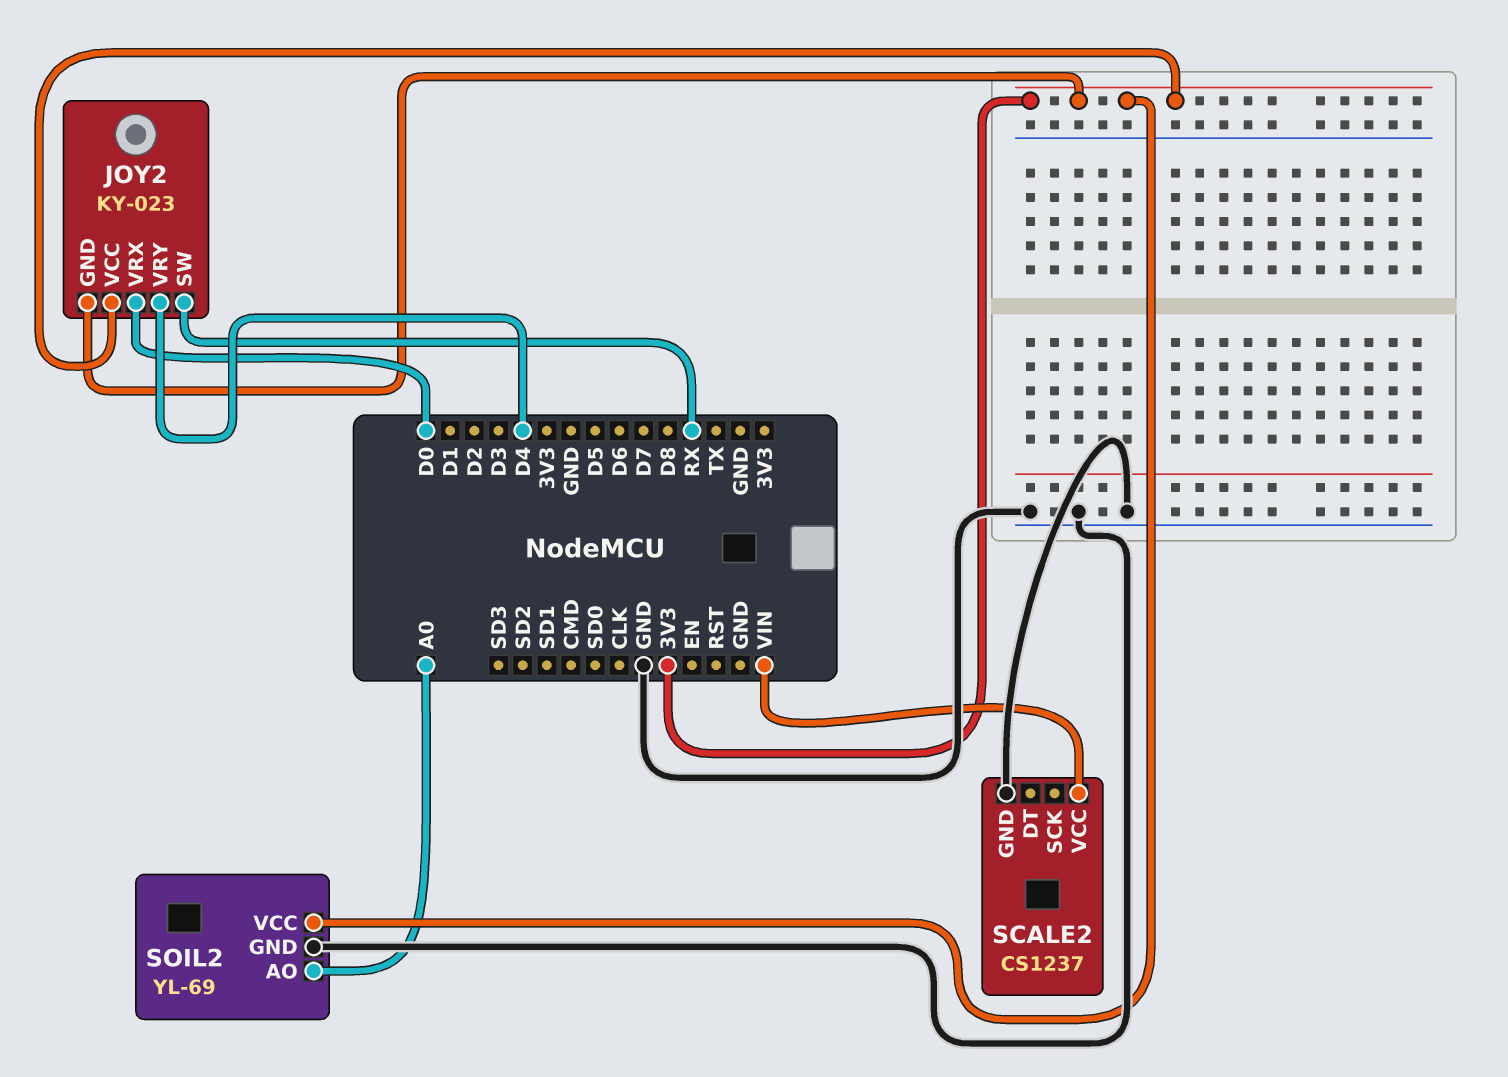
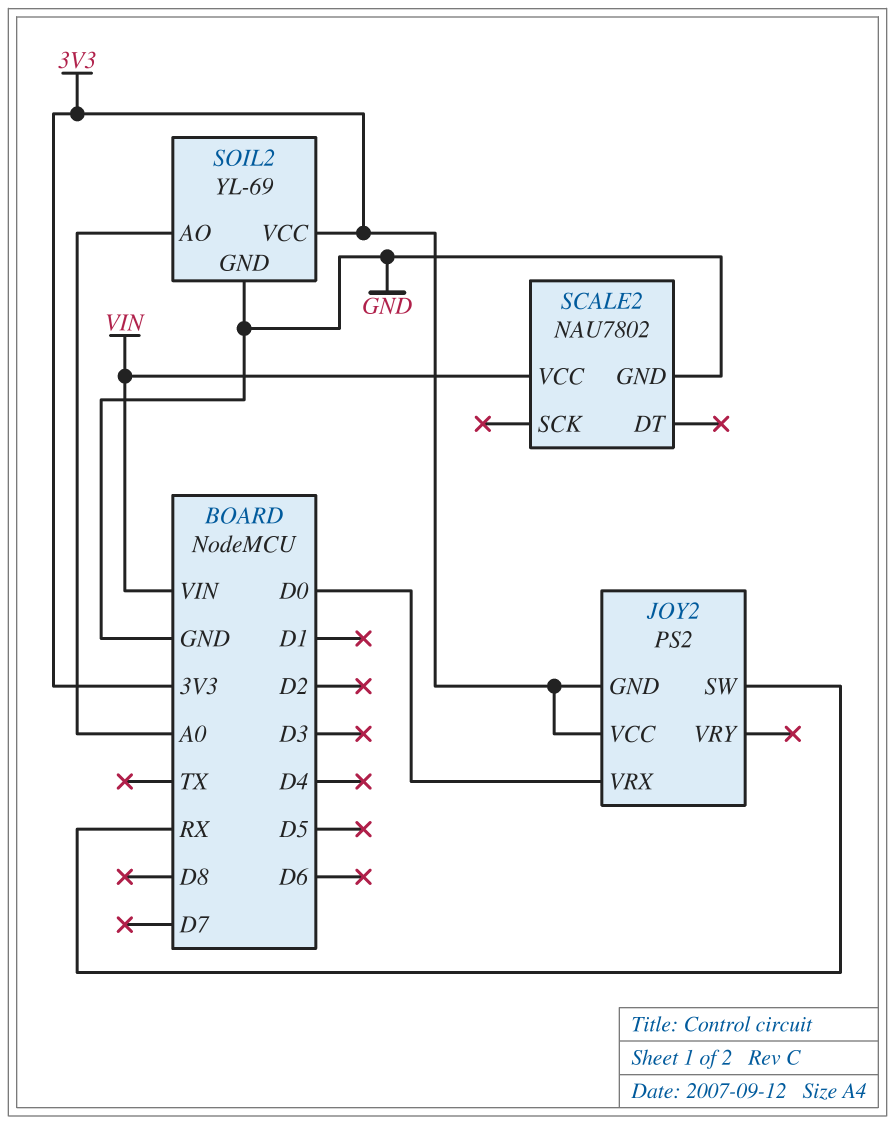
JOY2: KY-023 -> PS2
JOY2 pin VRY: D4 -> none
SCALE2: CS1237 -> NAU7802

